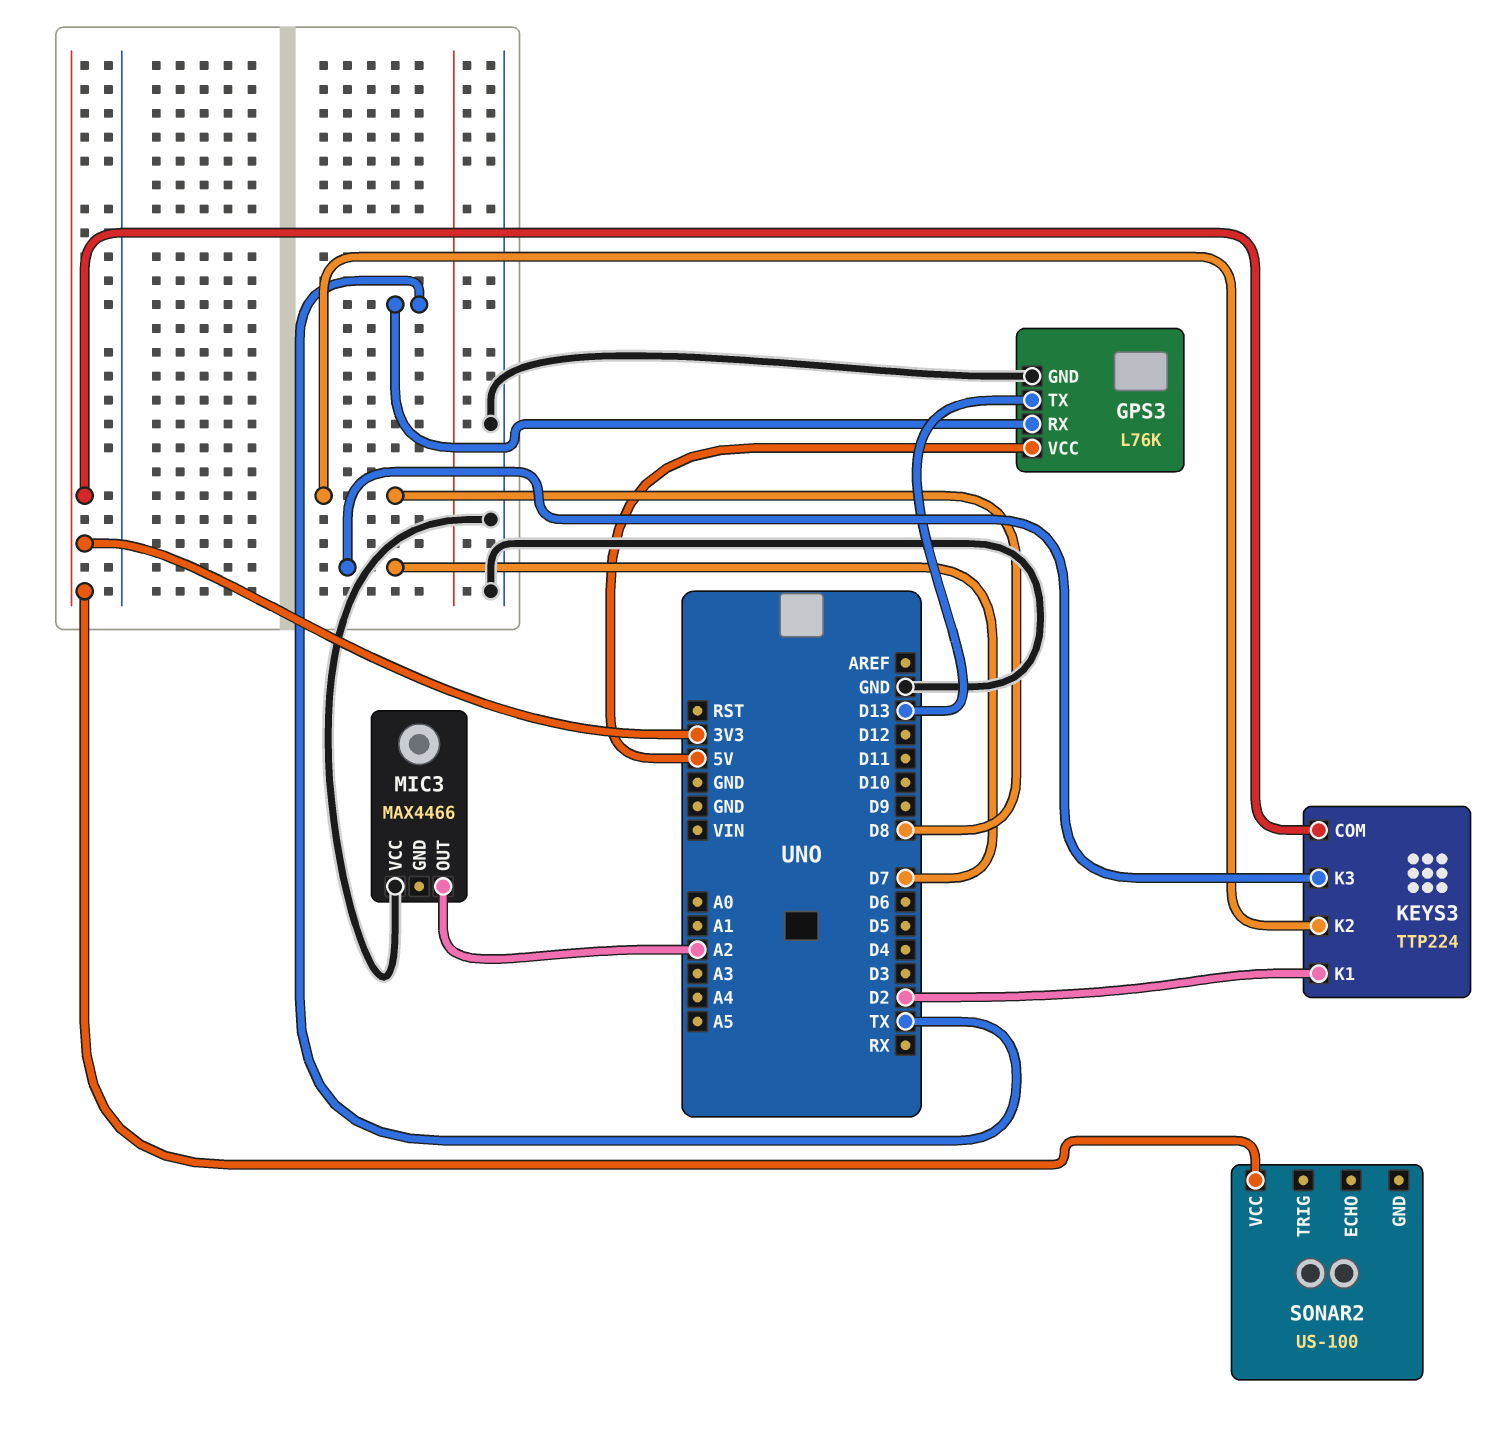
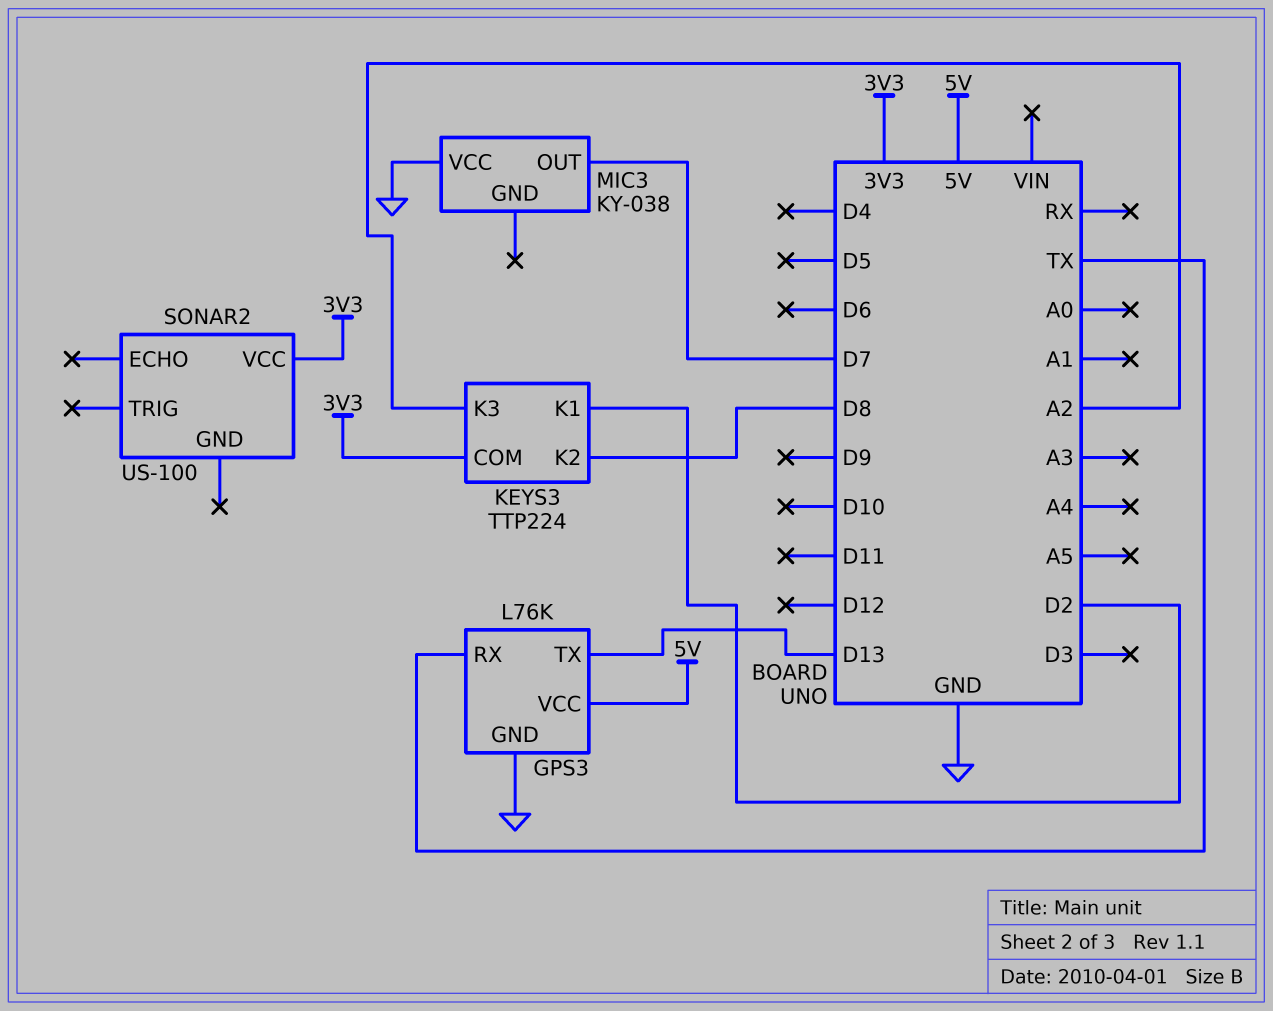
KEYS3 pin K3: D7 -> A2
MIC3: MAX4466 -> KY-038
MIC3 pin OUT: A2 -> D7

